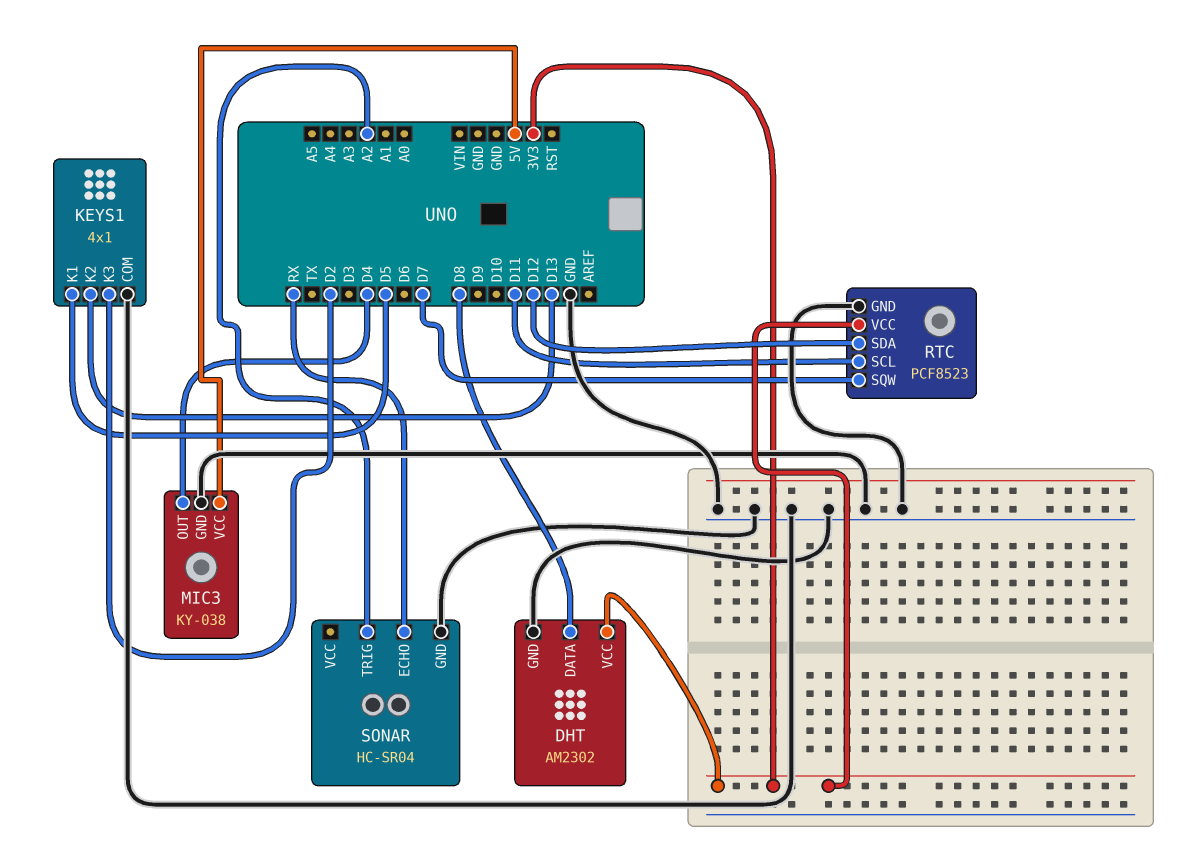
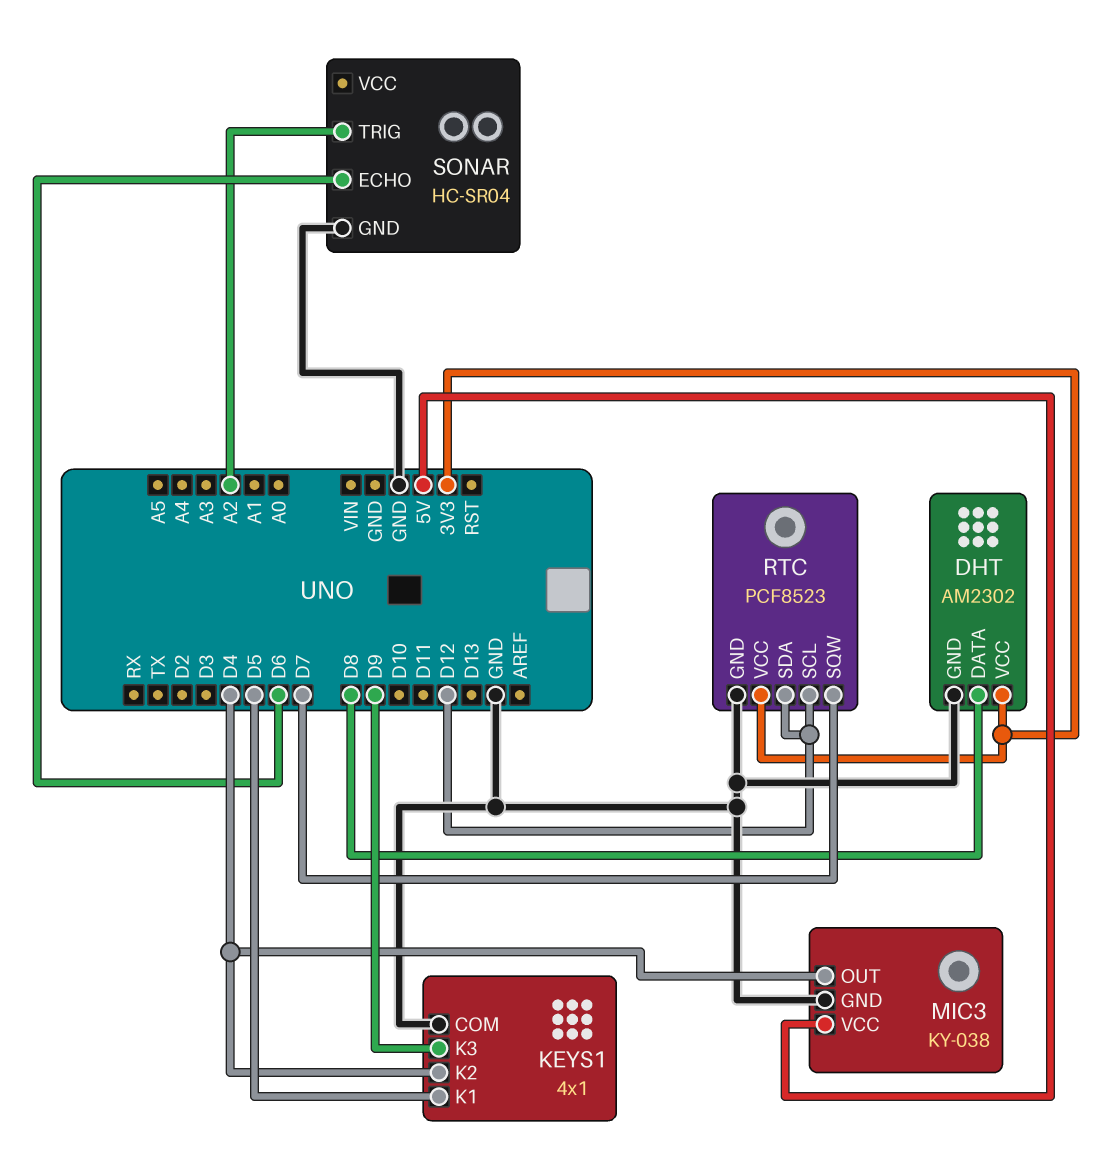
KEYS1 pin K2: D13 -> D4
KEYS1 pin K3: D2 -> D9
RTC pin SCL: D11 -> D12
SONAR pin ECHO: RX -> D6

